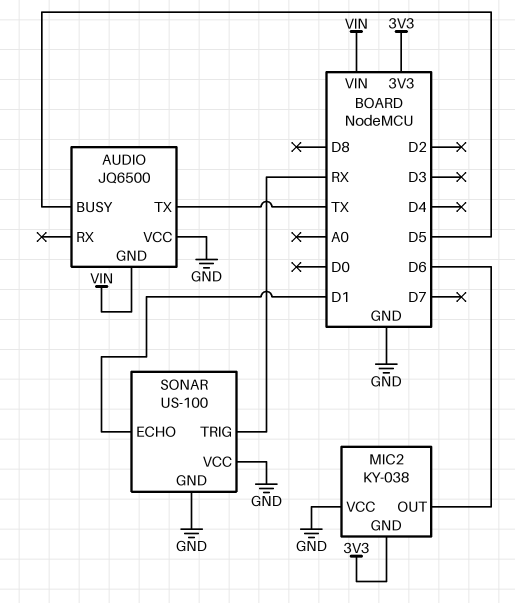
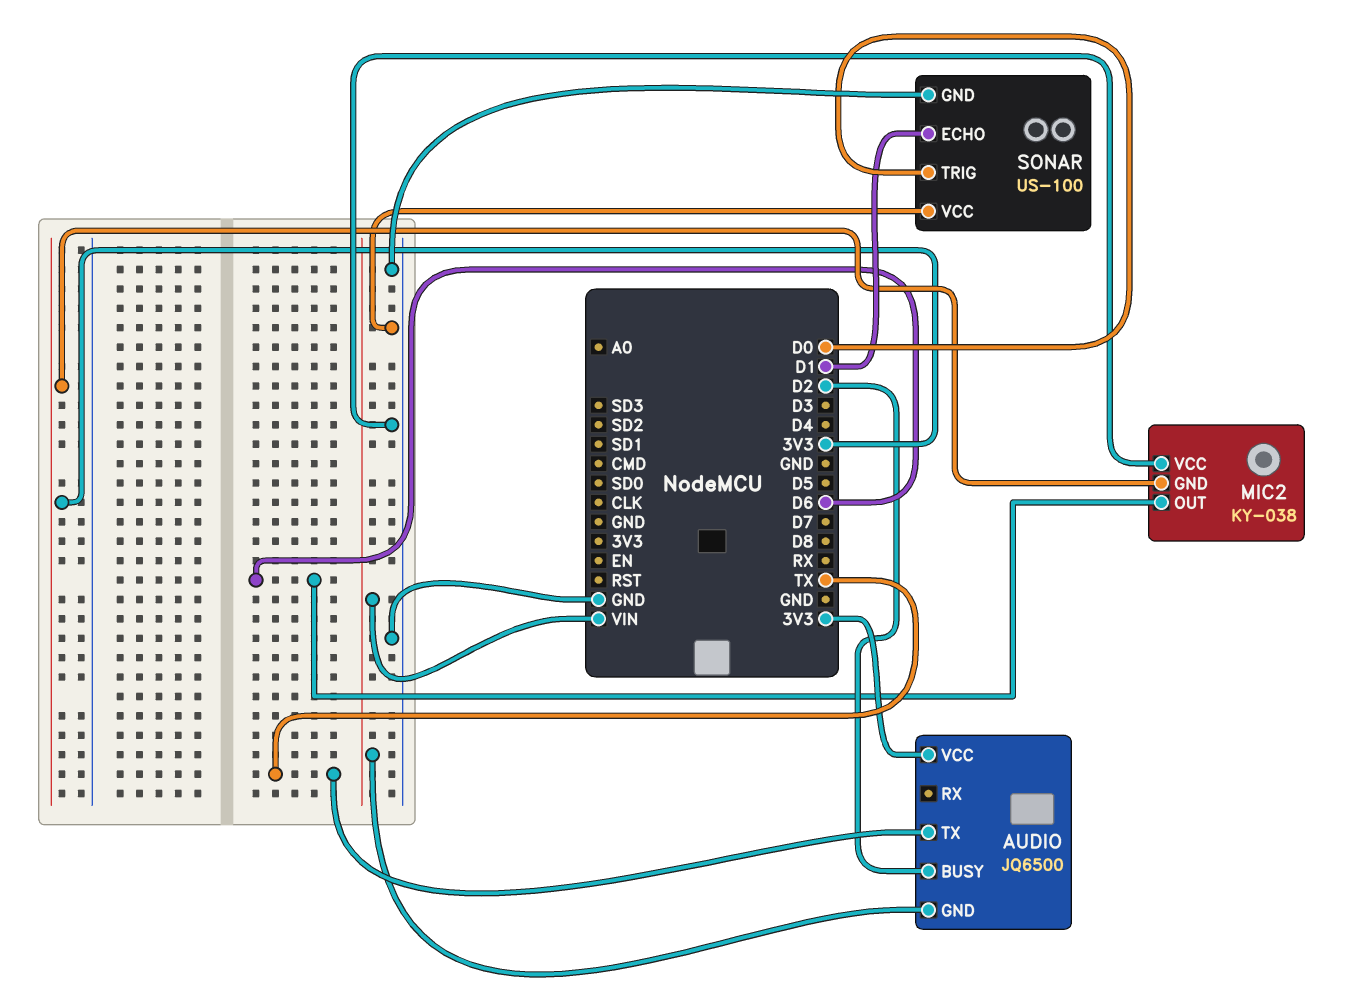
AUDIO pin BUSY: D5 -> D2
AUDIO pin VCC: GND -> 3V3
SONAR pin TRIG: RX -> D0

